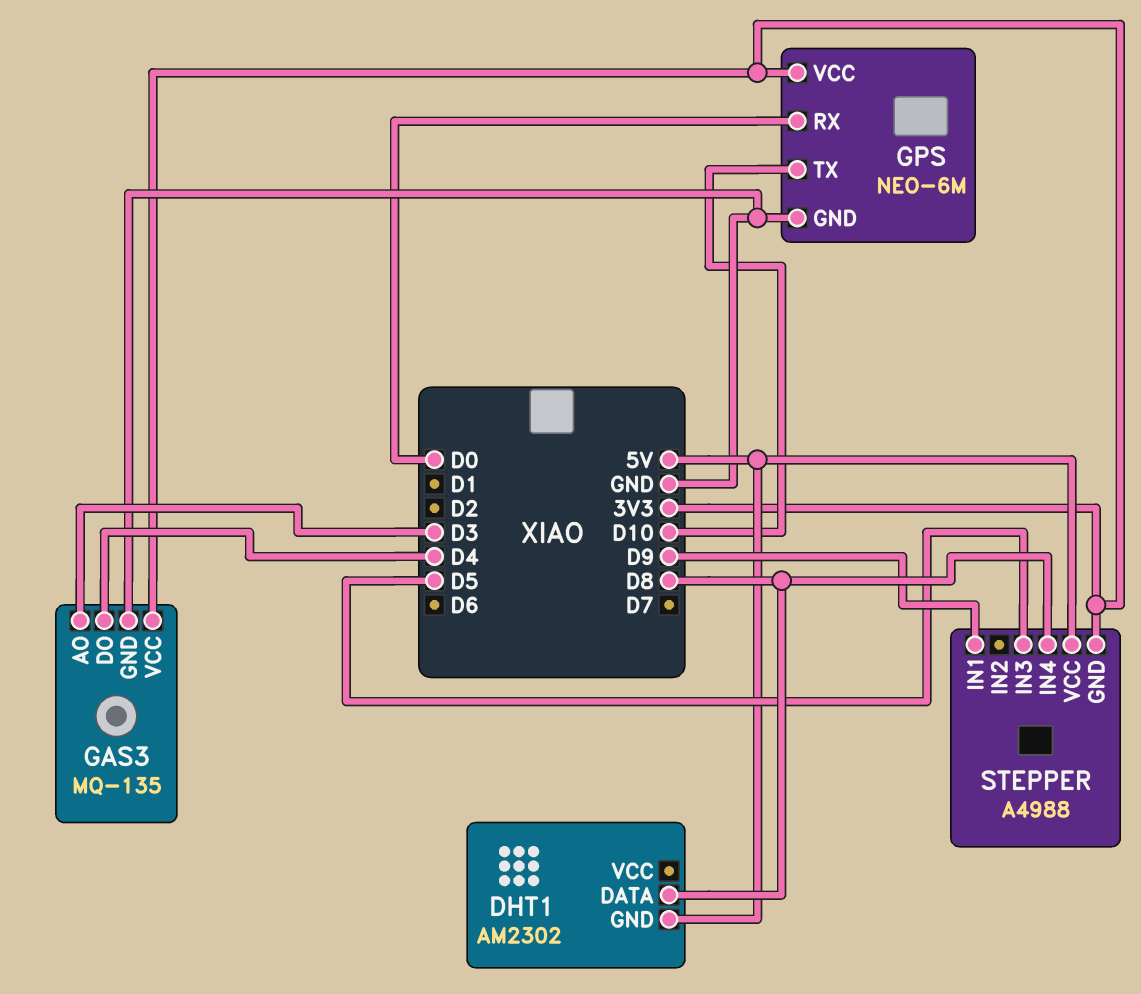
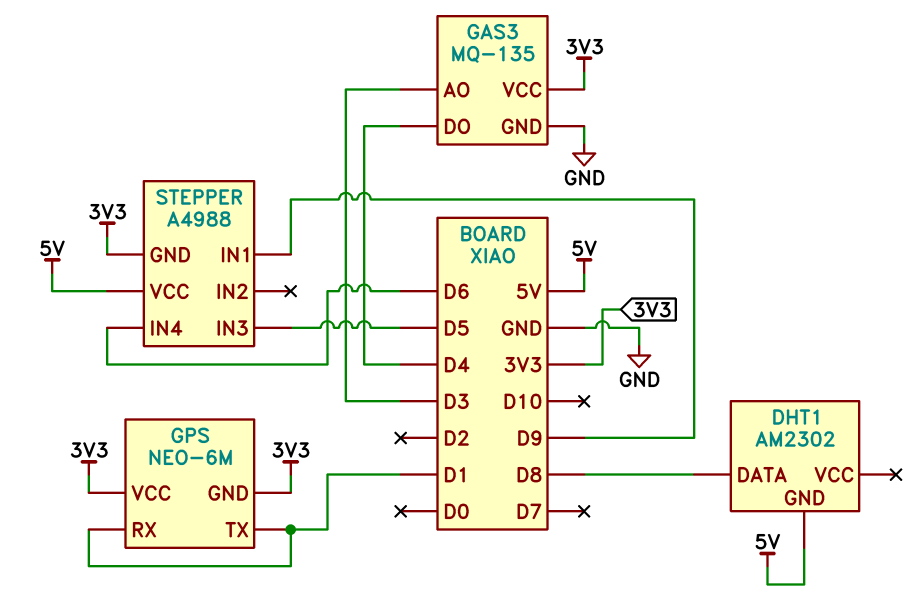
GPS pin GND: GND -> 3V3
GPS pin RX: D0 -> D1
GPS pin TX: D10 -> D1
STEPPER pin IN4: D8 -> D6

